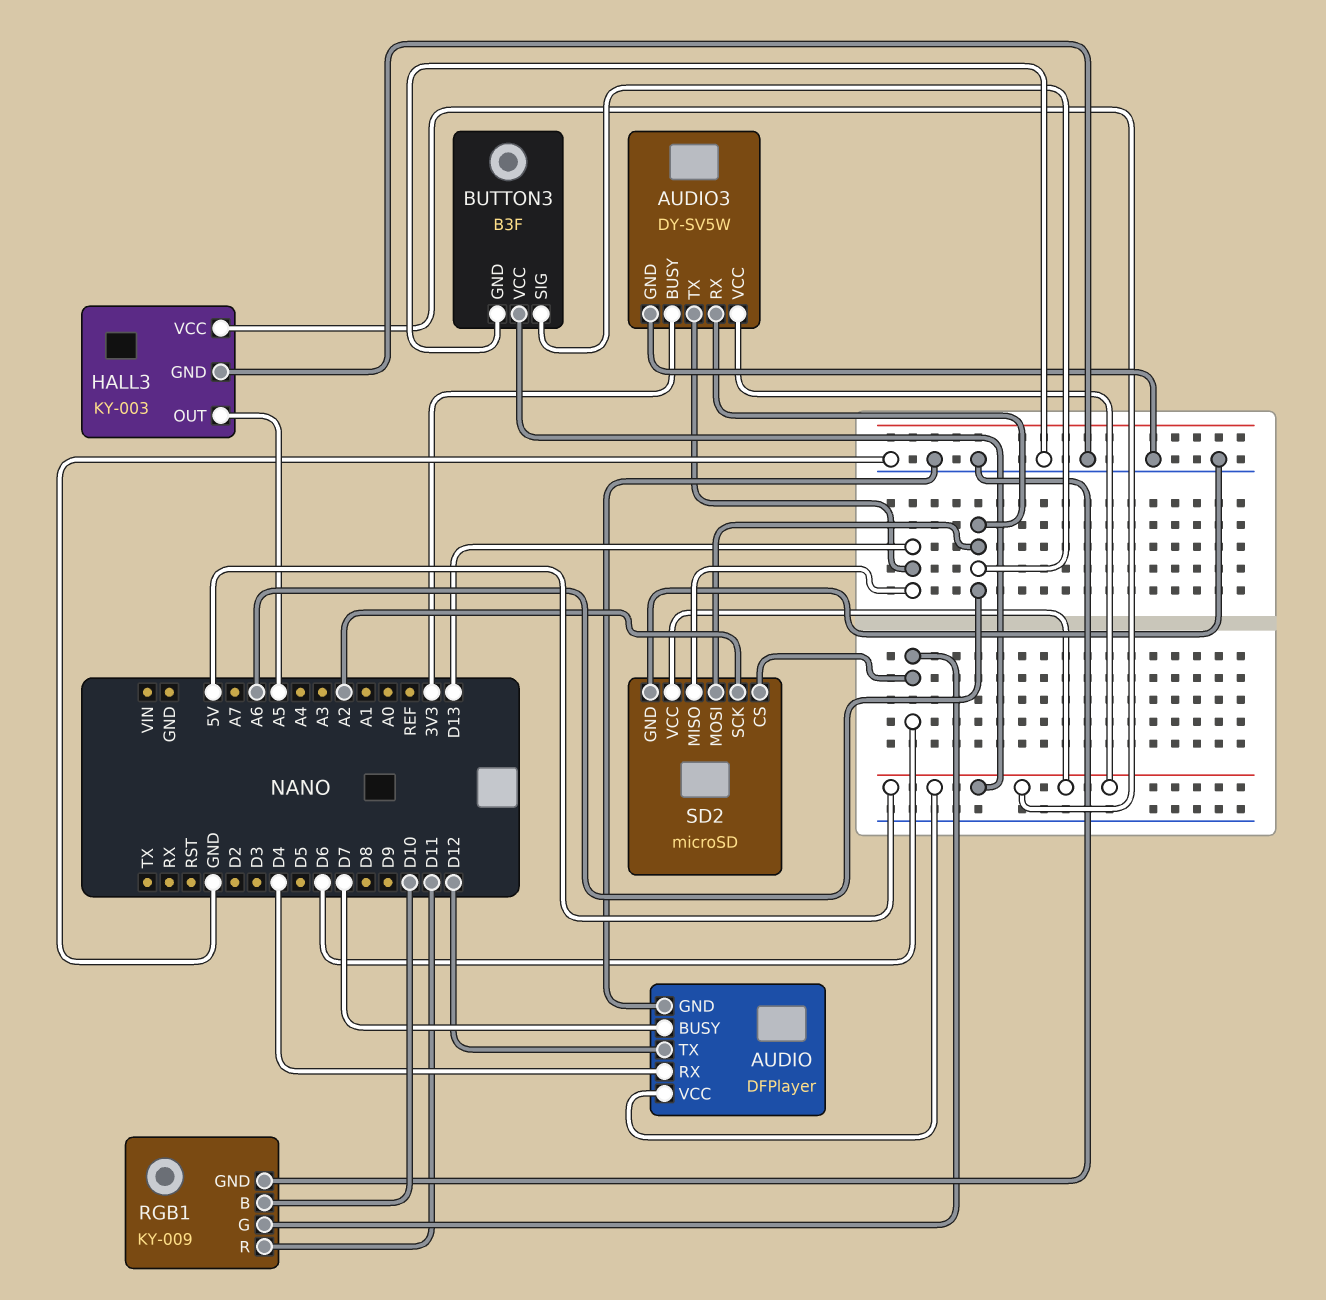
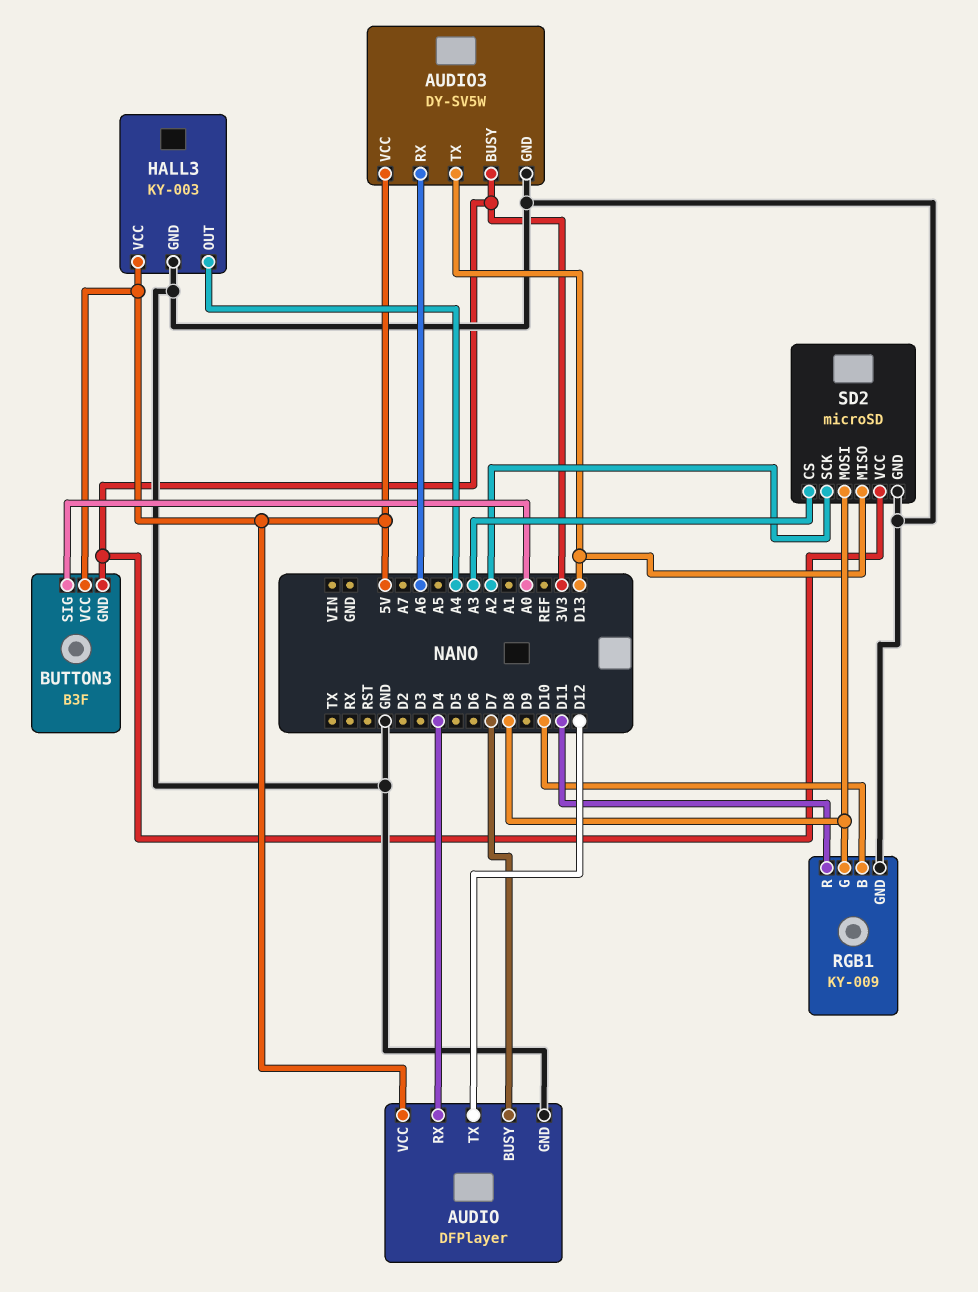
BUTTON3 pin GND: GND -> 3V3
BUTTON3 pin SIG: A6 -> A0
HALL3 pin OUT: A5 -> A4
RGB1 pin G: D6 -> D8
SD2 pin CS: D6 -> A3
SD2 pin MOSI: A6 -> D8
SD2 pin VCC: 5V -> 3V3

